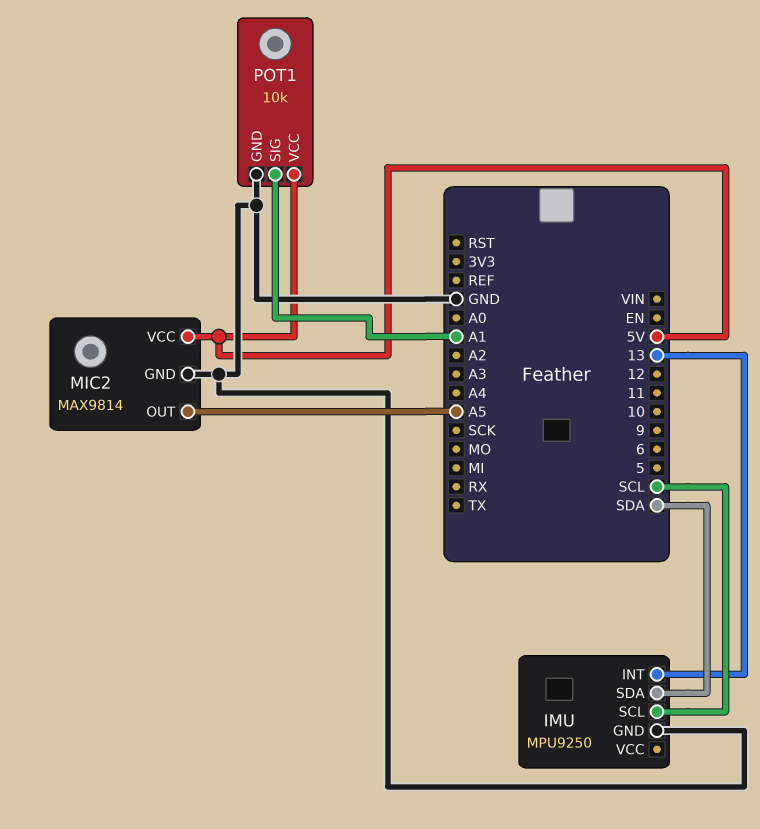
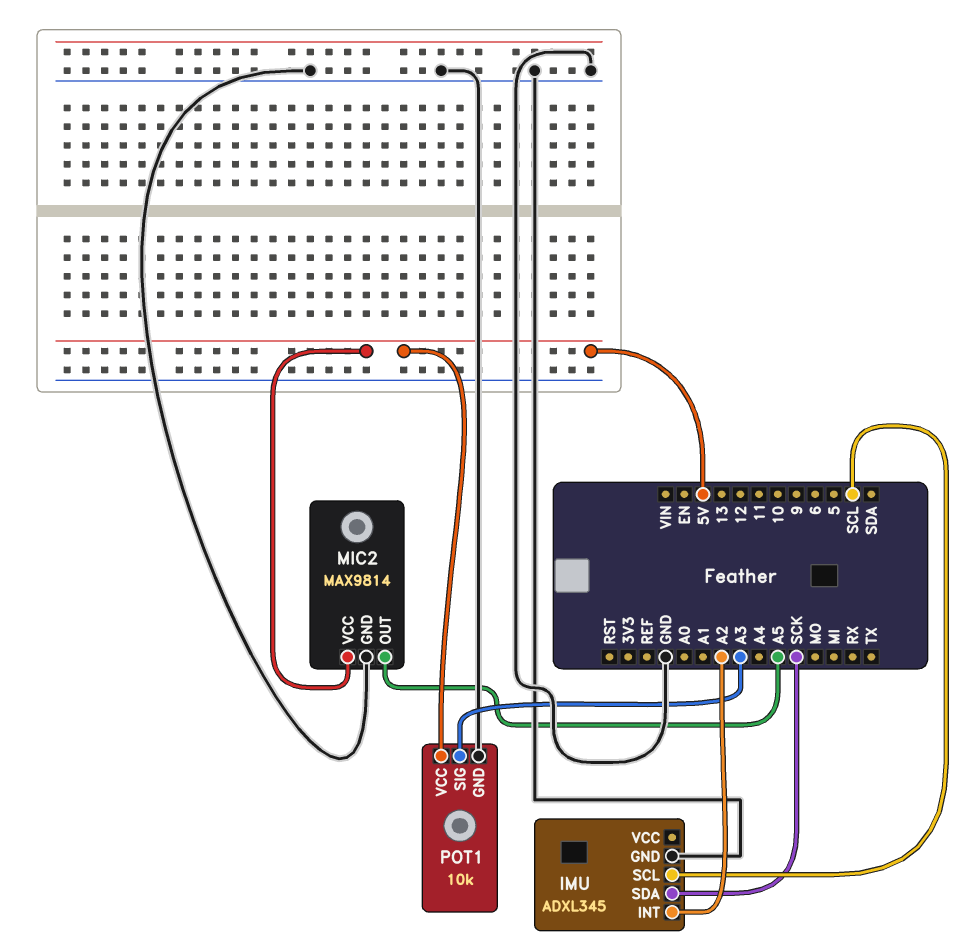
IMU: MPU9250 -> ADXL345
IMU pin INT: 13 -> A2
IMU pin SDA: SDA -> SCK
POT1 pin SIG: A1 -> A3

